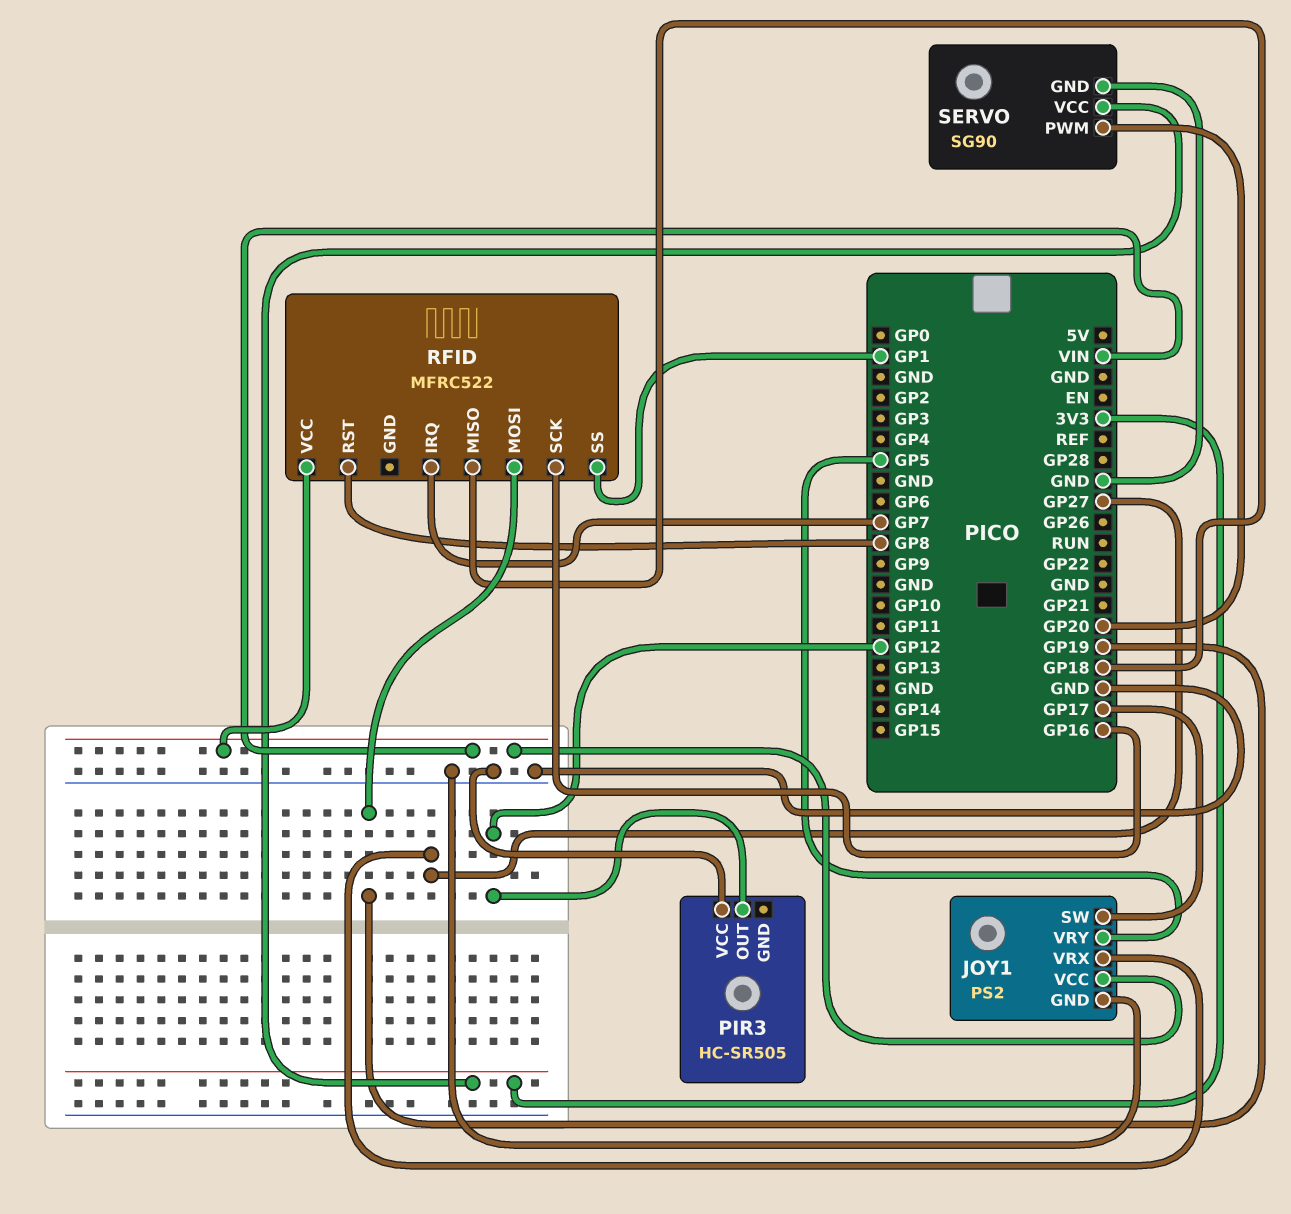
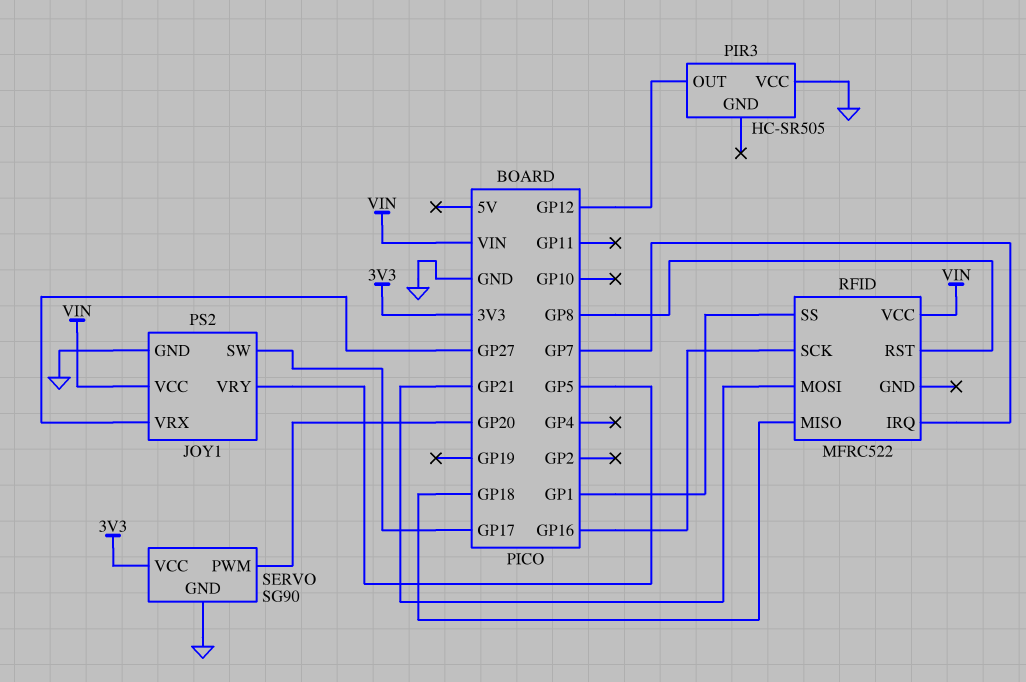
RFID pin MOSI: GP19 -> GP21

